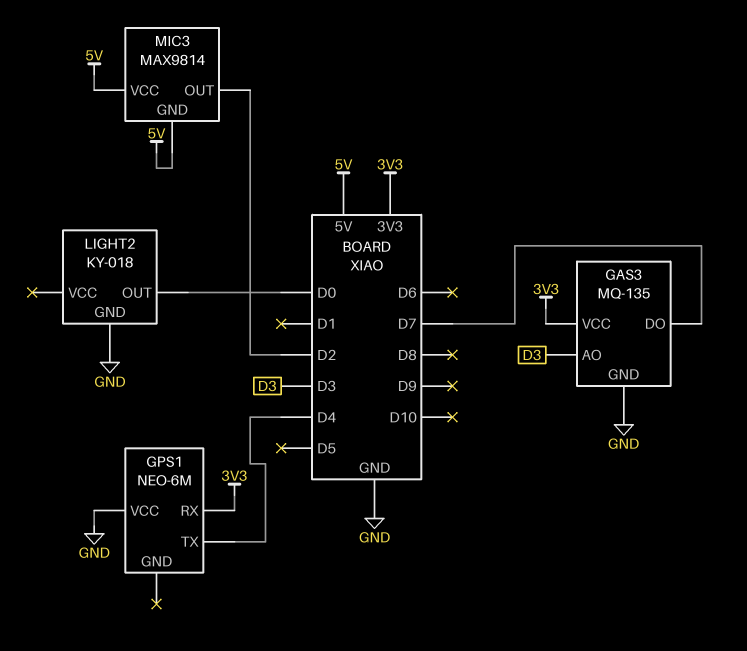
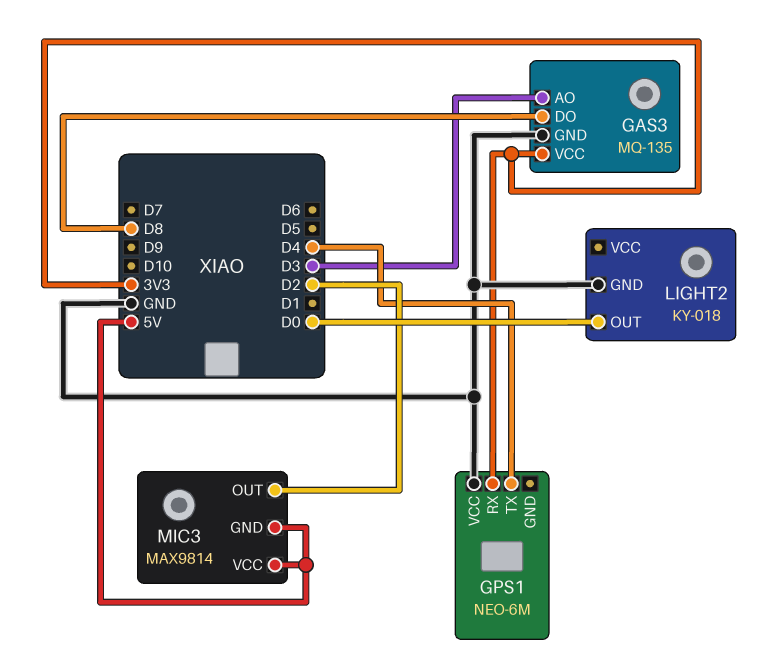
GAS3 pin DO: D7 -> D8

